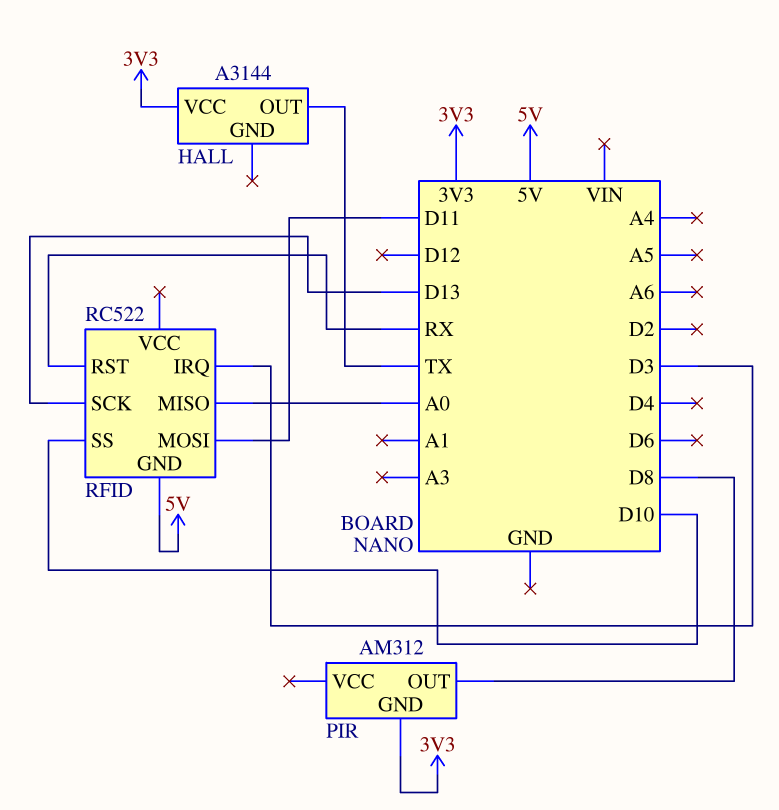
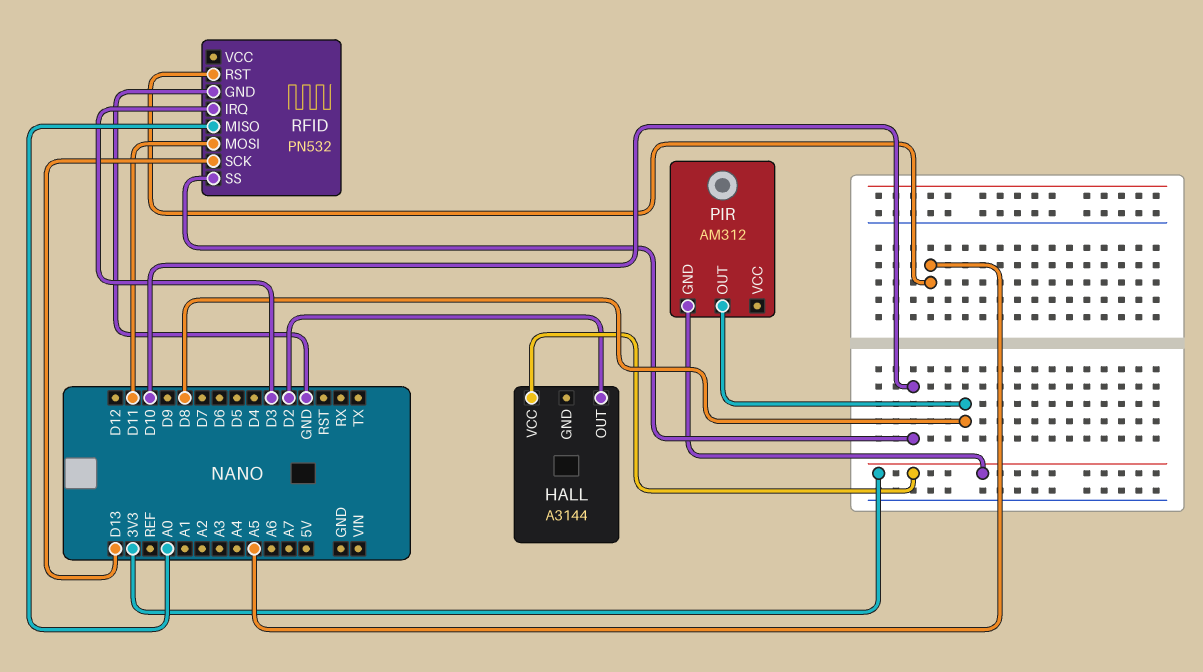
HALL pin OUT: TX -> D2
RFID: RC522 -> PN532
RFID pin GND: 5V -> GND
RFID pin RST: RX -> A5

